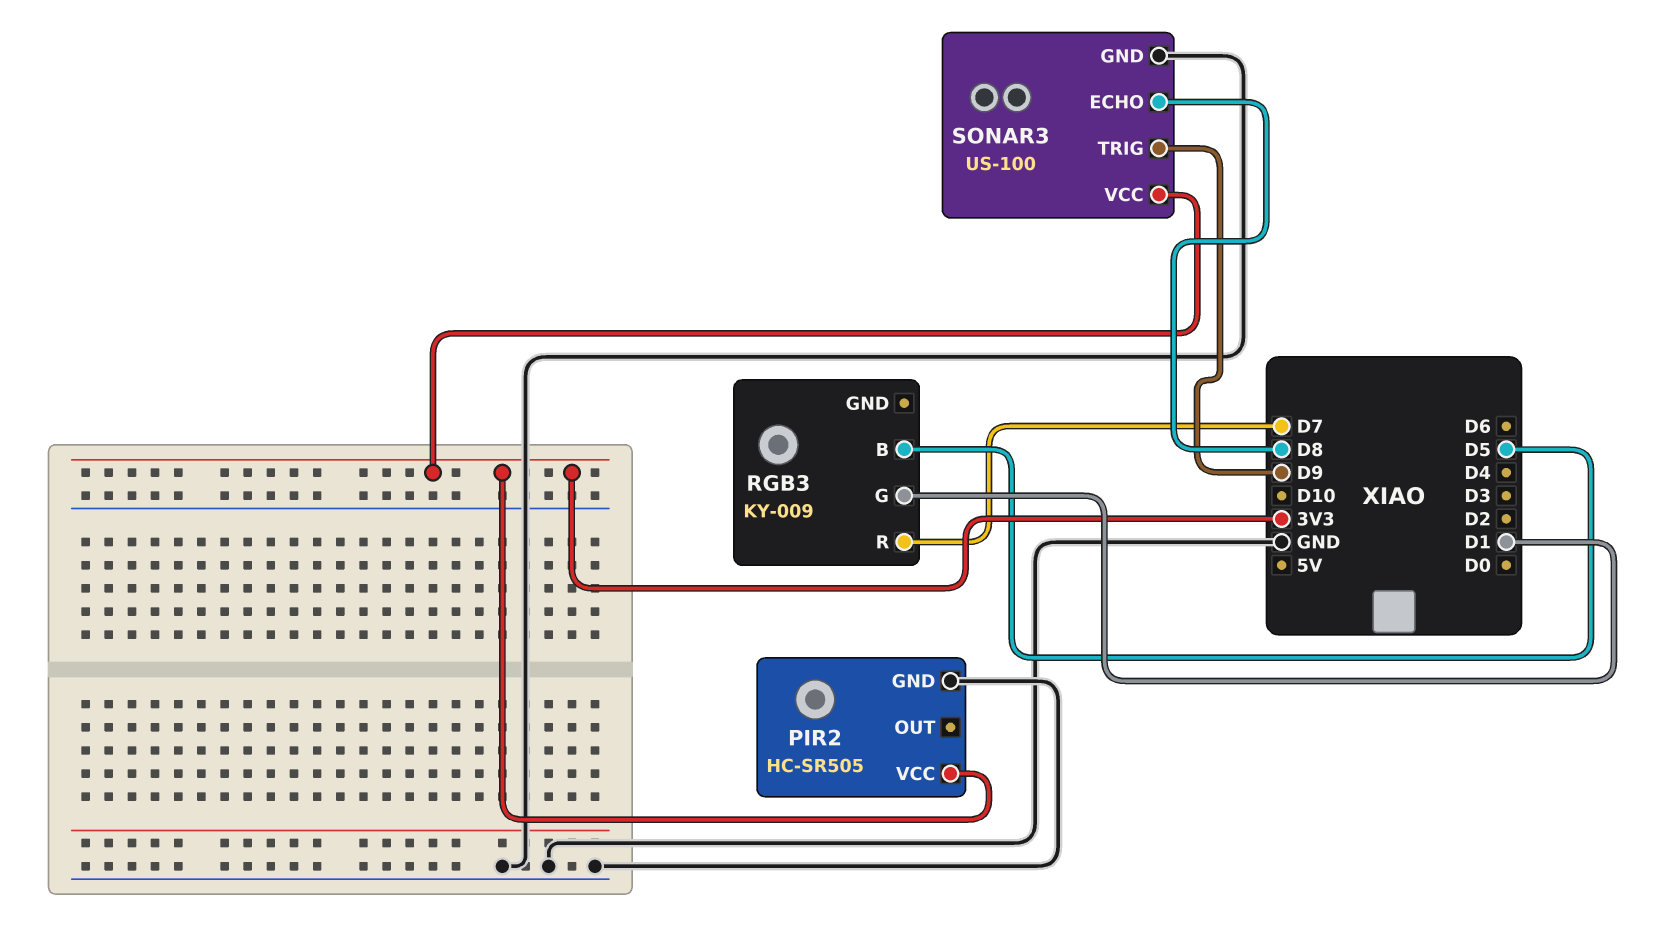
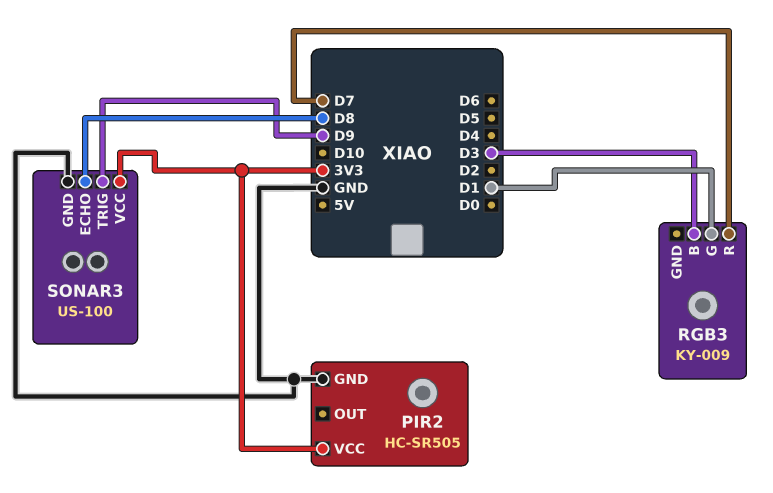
RGB3 pin B: D5 -> D3

